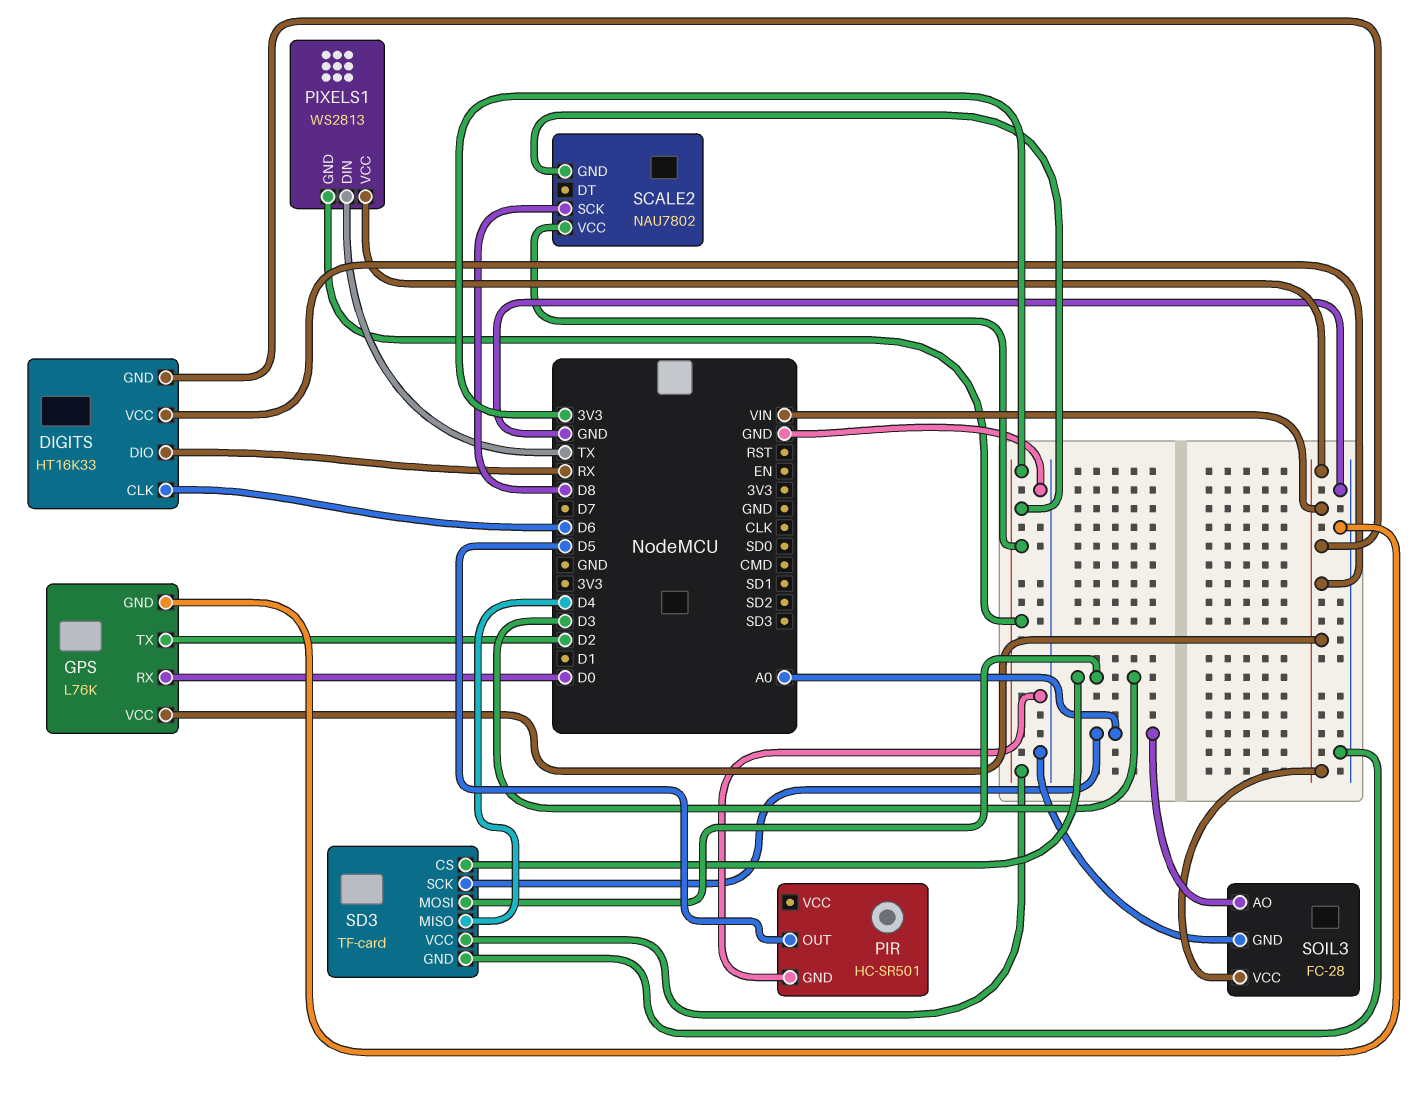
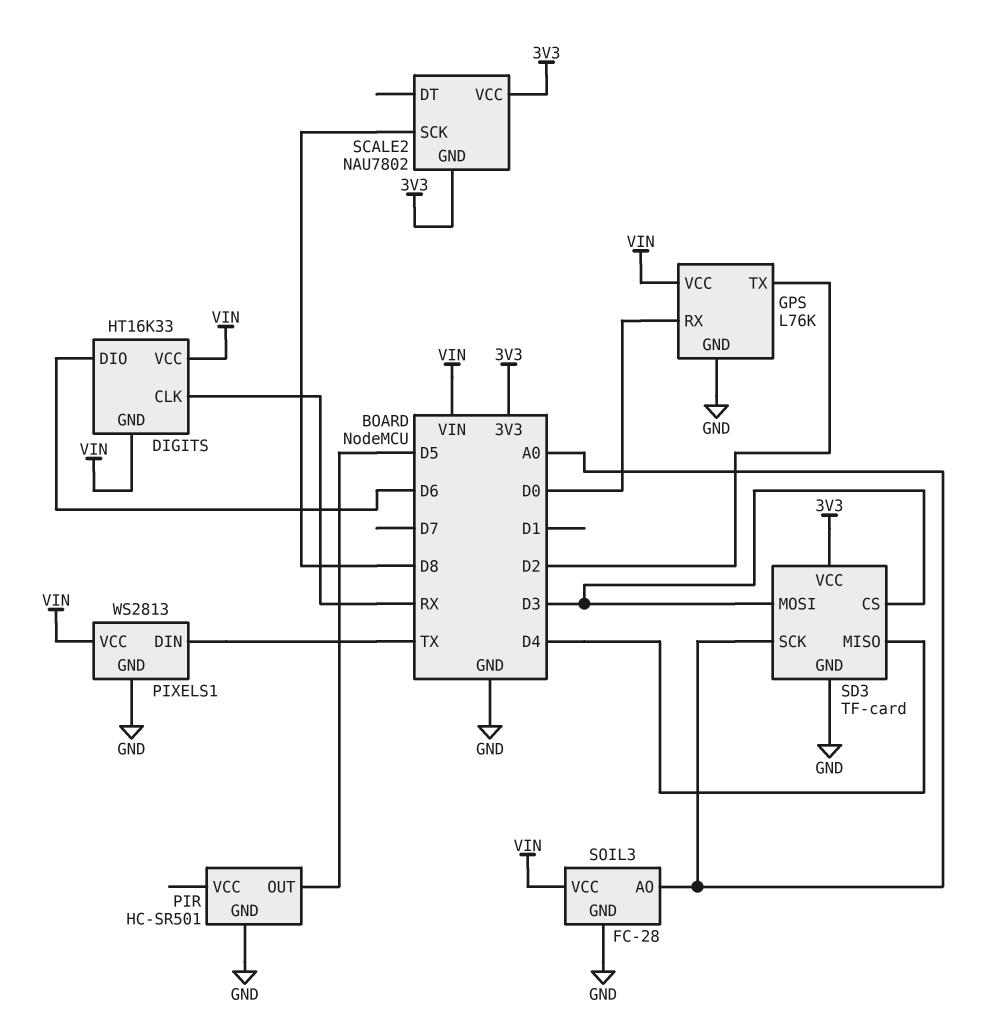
DIGITS pin CLK: D6 -> RX
DIGITS pin DIO: RX -> D6
PIXELS1 pin GND: 3V3 -> GND

